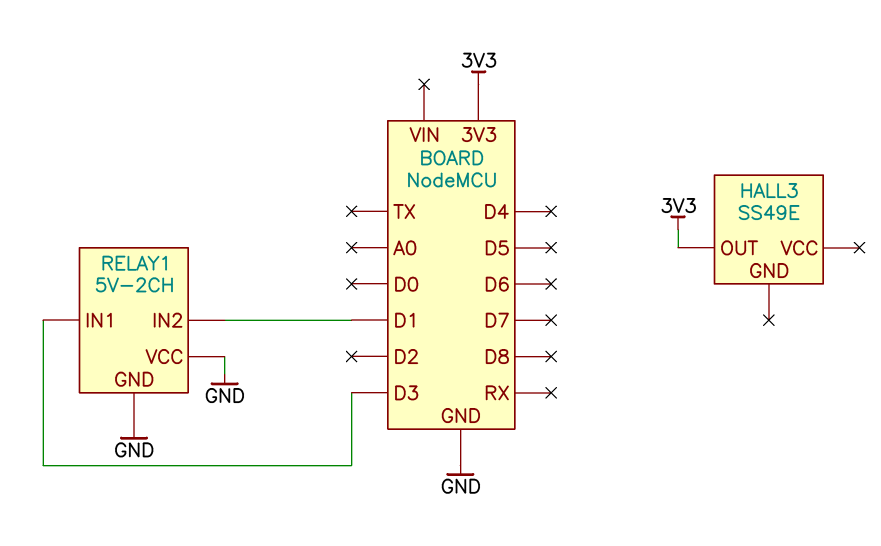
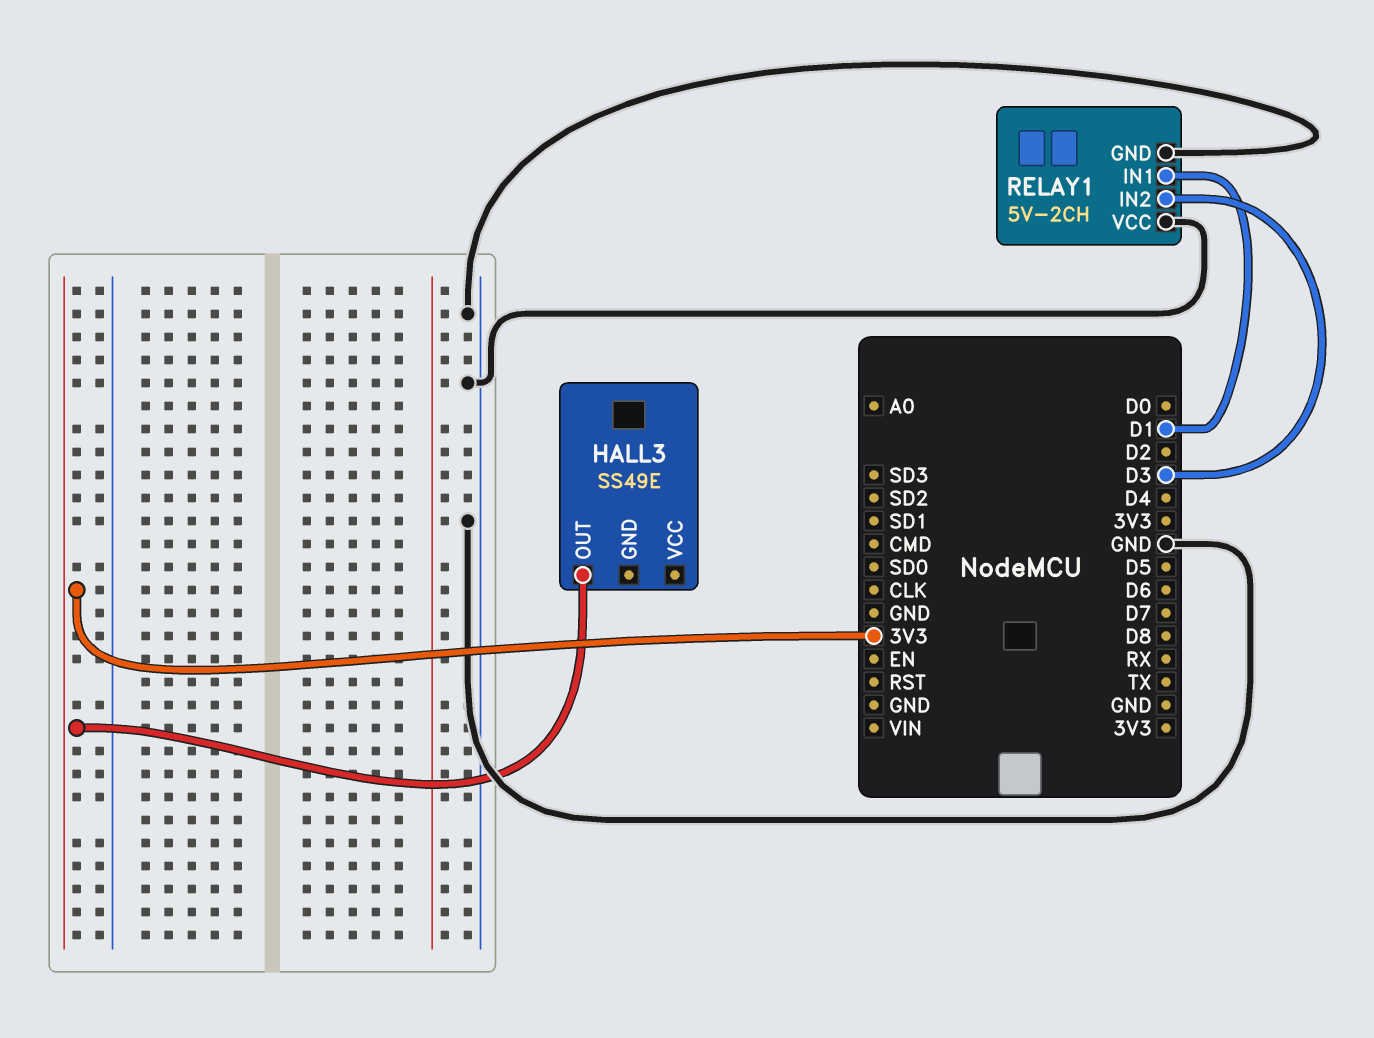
RELAY1 pin IN1: D3 -> D1
RELAY1 pin IN2: D1 -> D3

